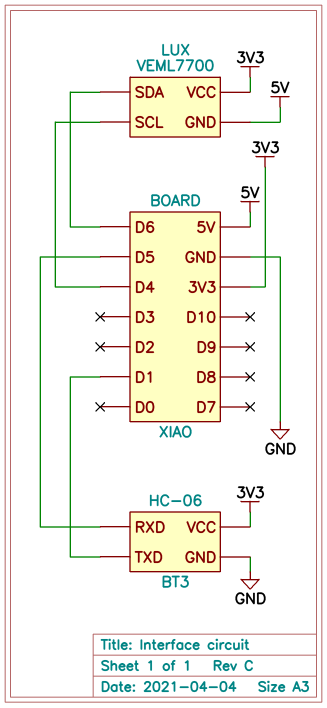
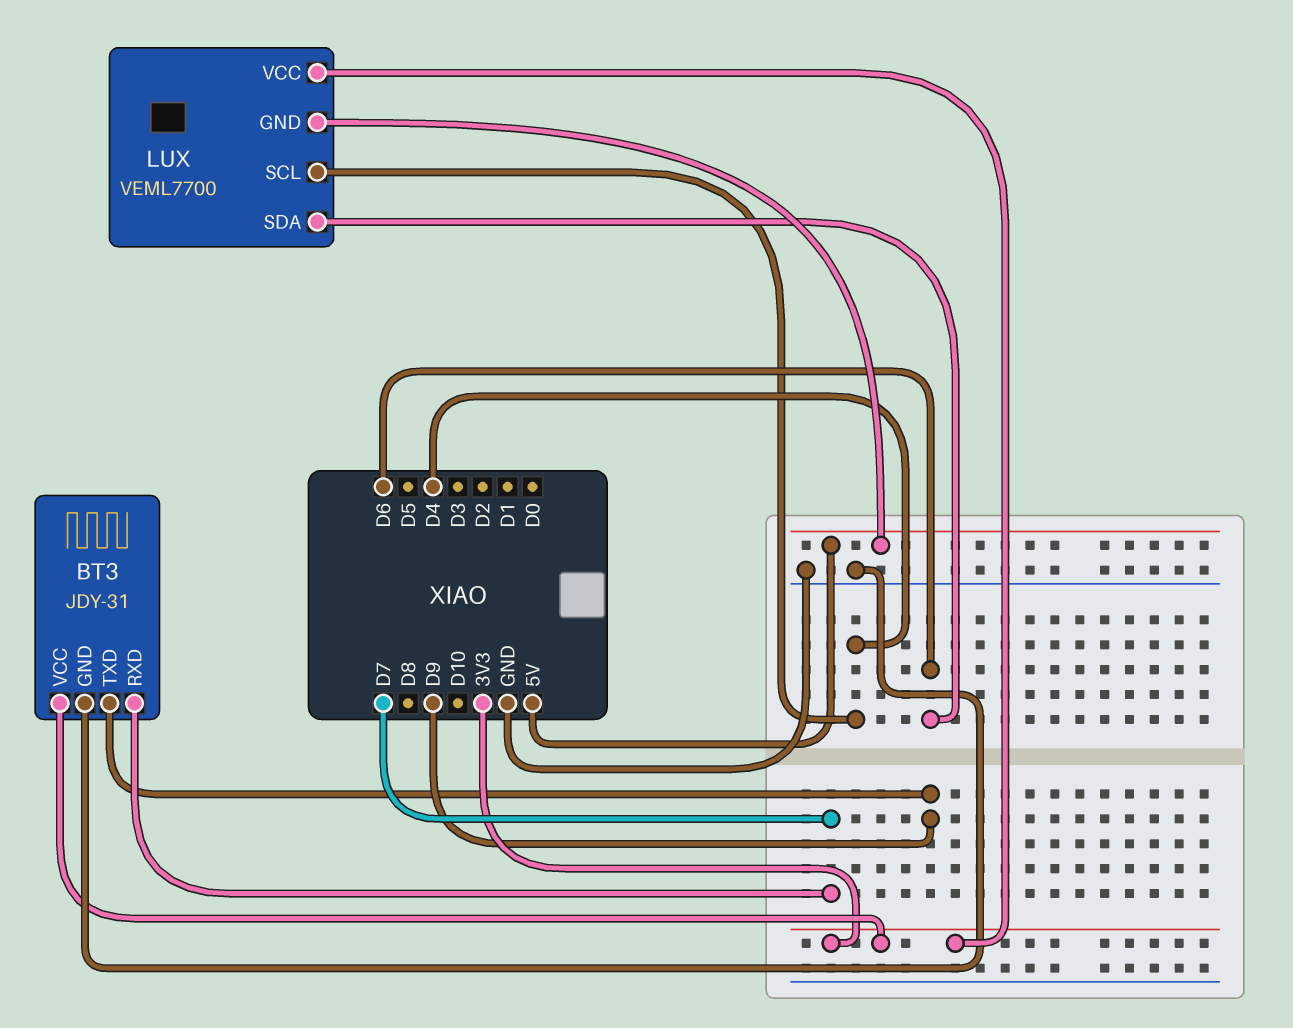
BT3: HC-06 -> JDY-31
BT3 pin RXD: D5 -> D7
BT3 pin TXD: D1 -> D9

